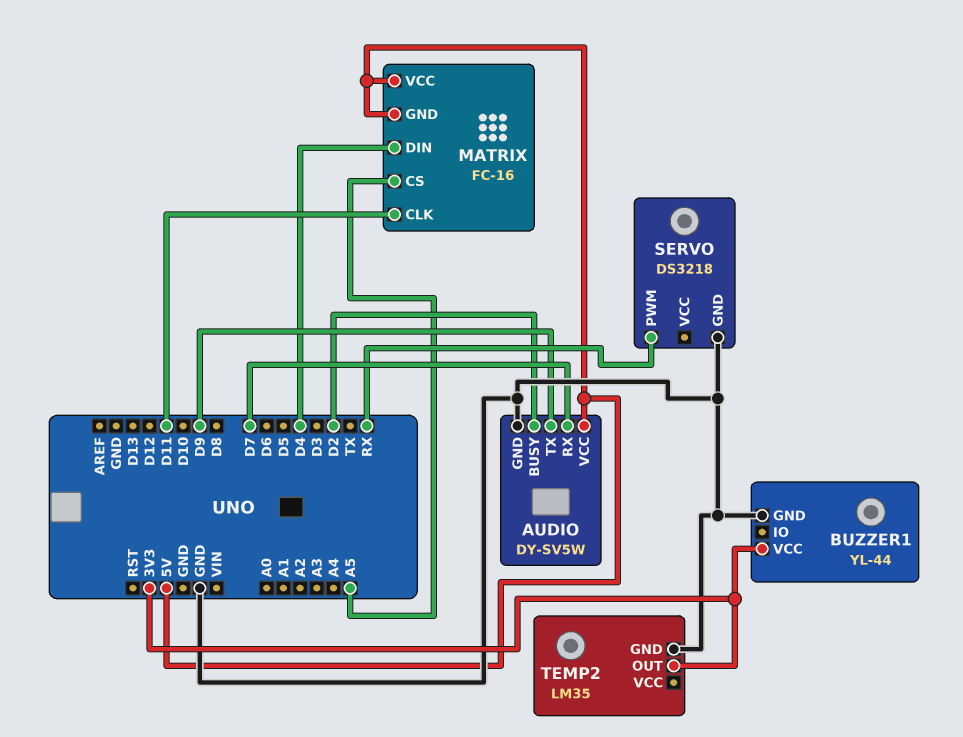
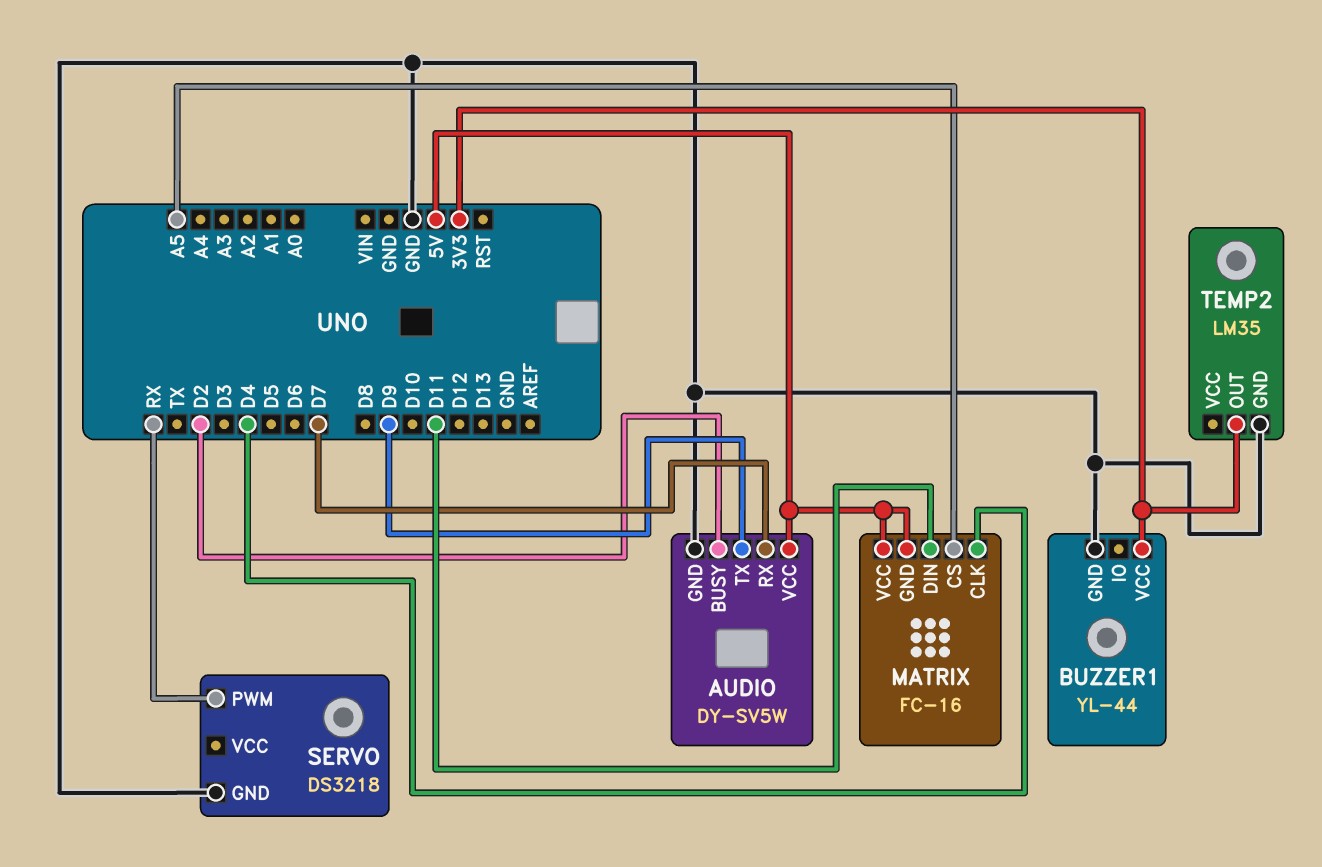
MATRIX pin CLK: D11 -> D4
MATRIX pin DIN: D4 -> D11

